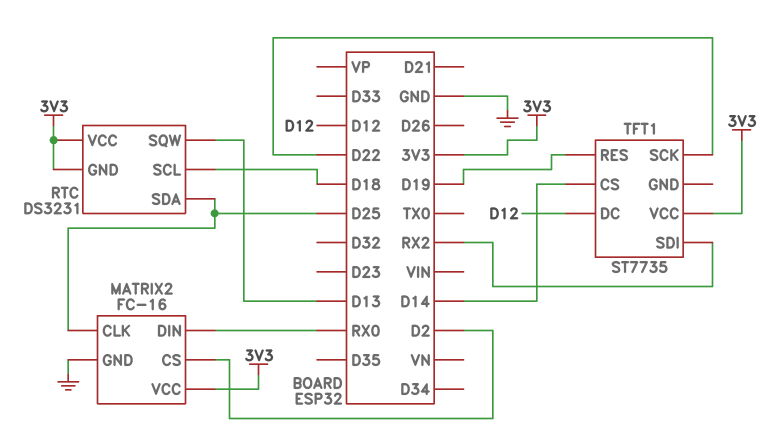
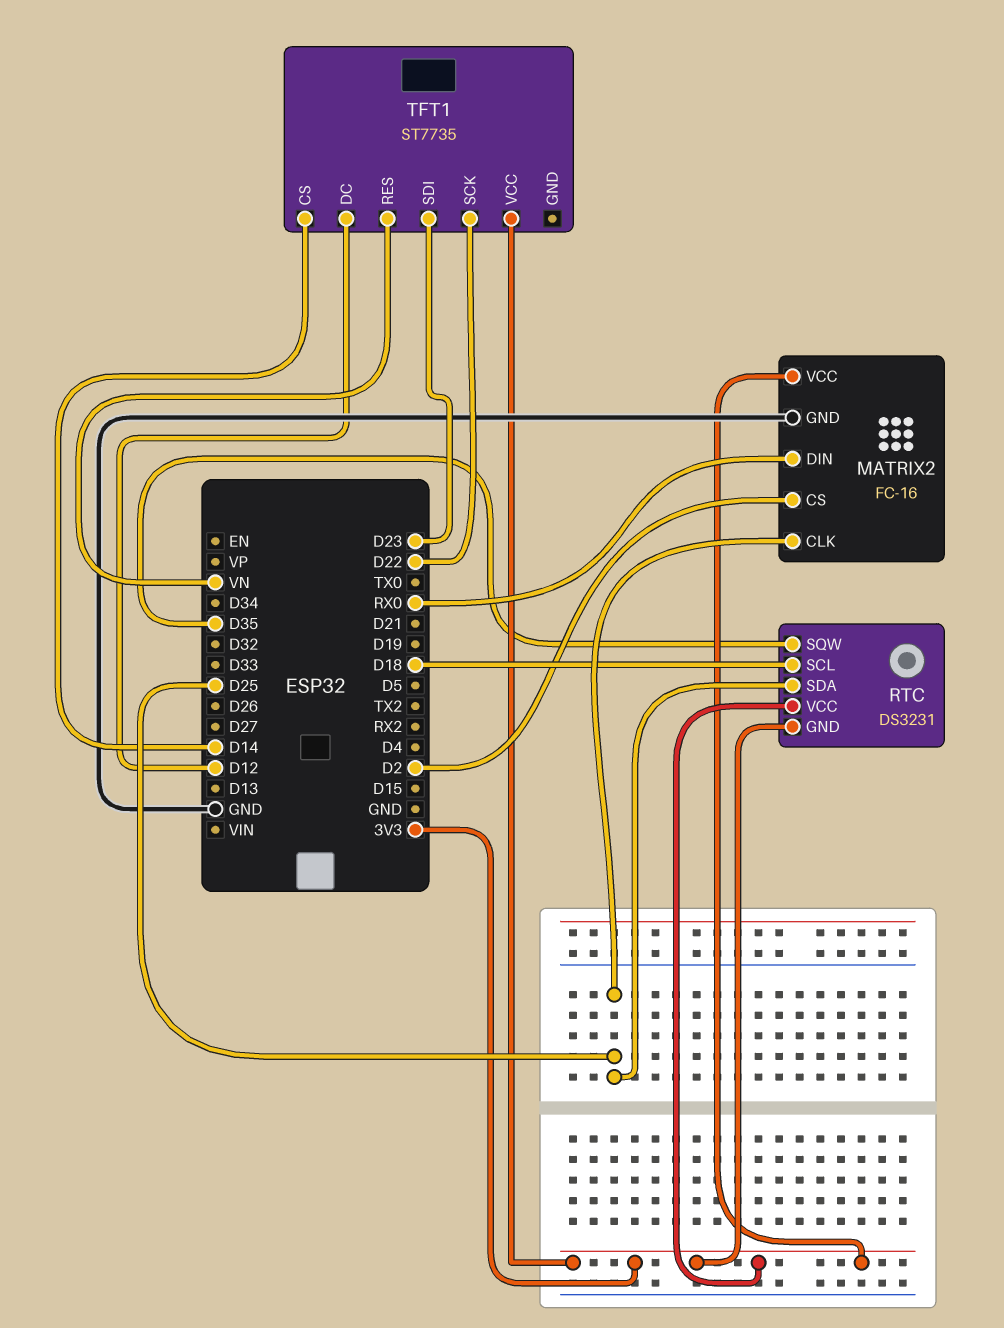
RTC pin SQW: D13 -> D35
TFT1 pin RES: D19 -> VN
TFT1 pin SDI: RX2 -> D23

